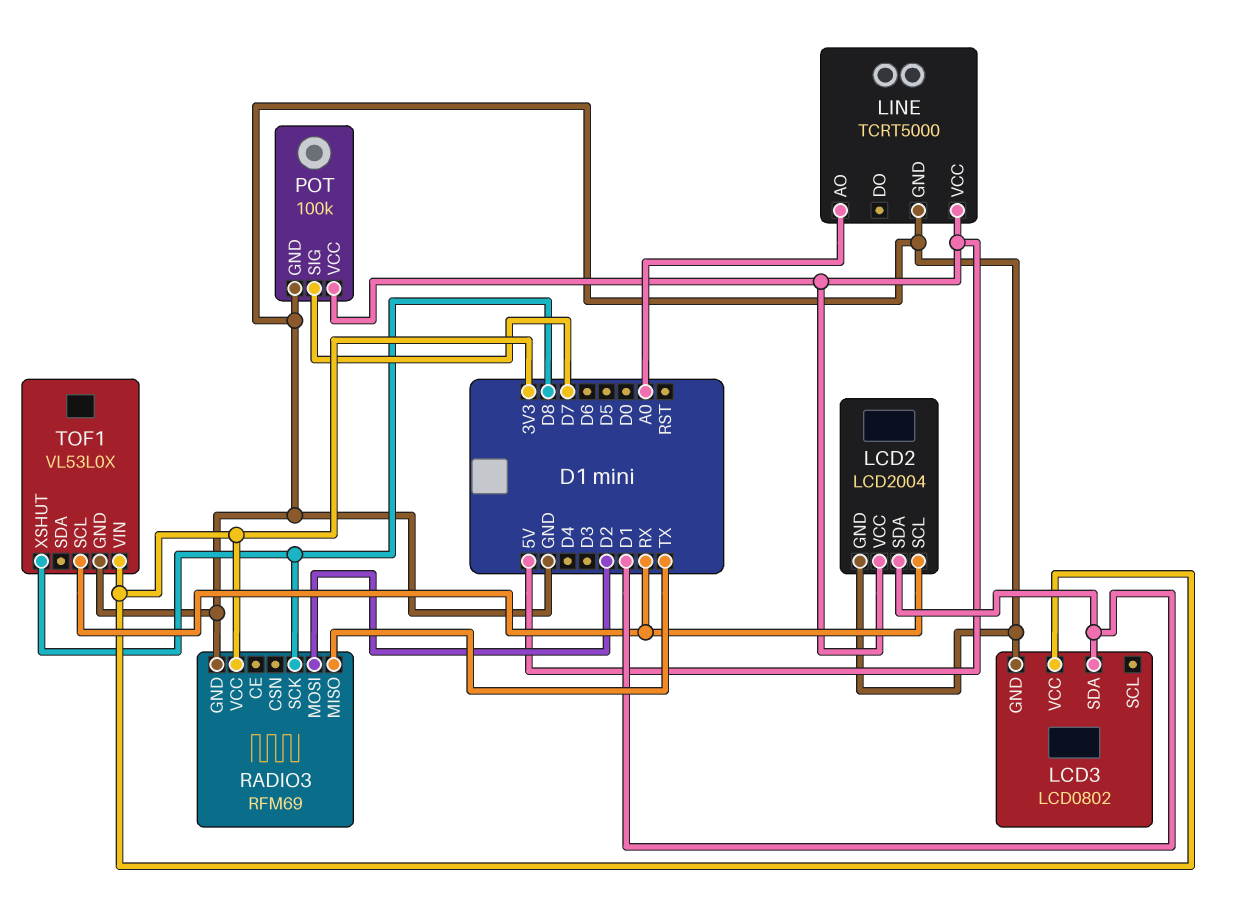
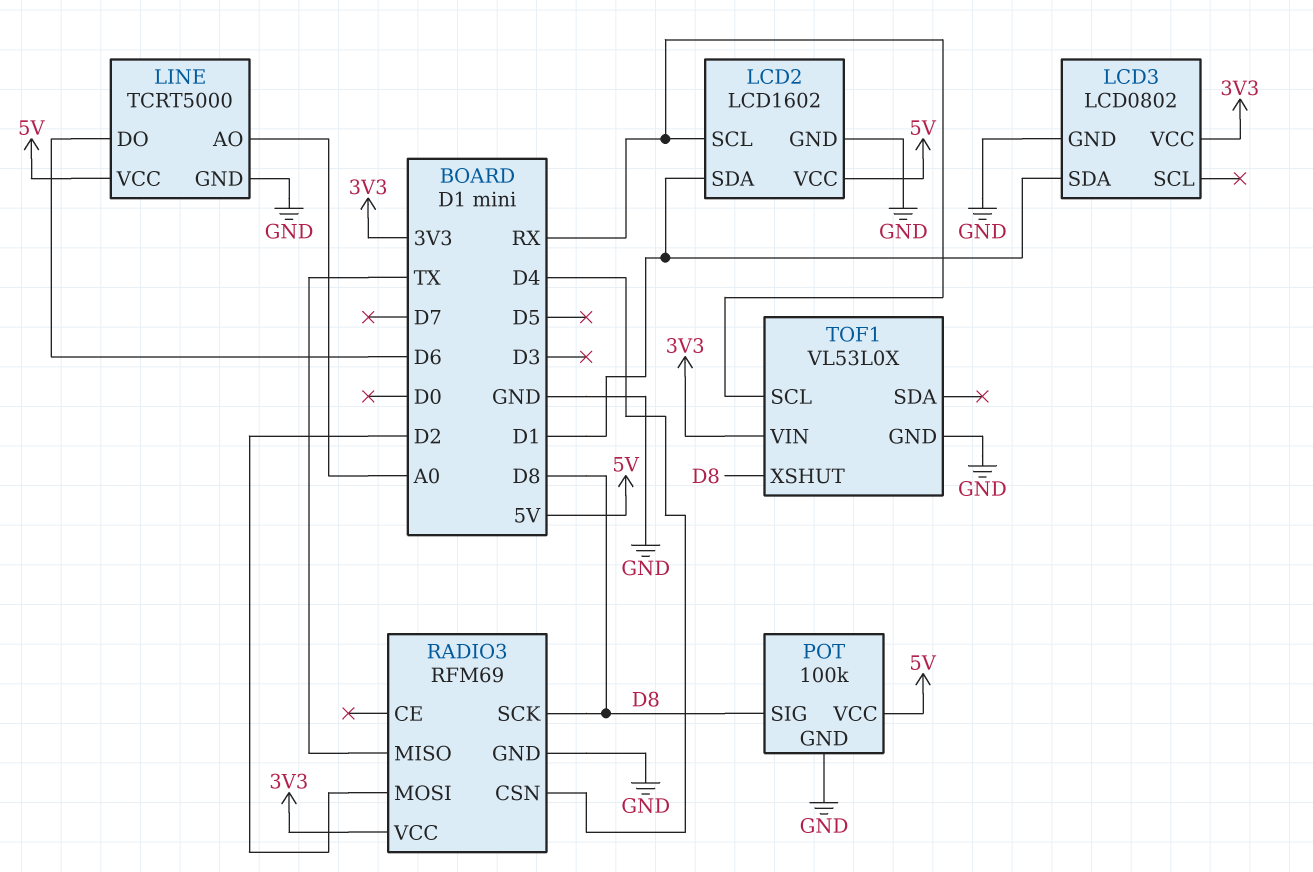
LCD2: LCD2004 -> LCD1602
LINE pin DO: none -> D6
POT pin SIG: D7 -> D8
RADIO3 pin CSN: none -> D4

